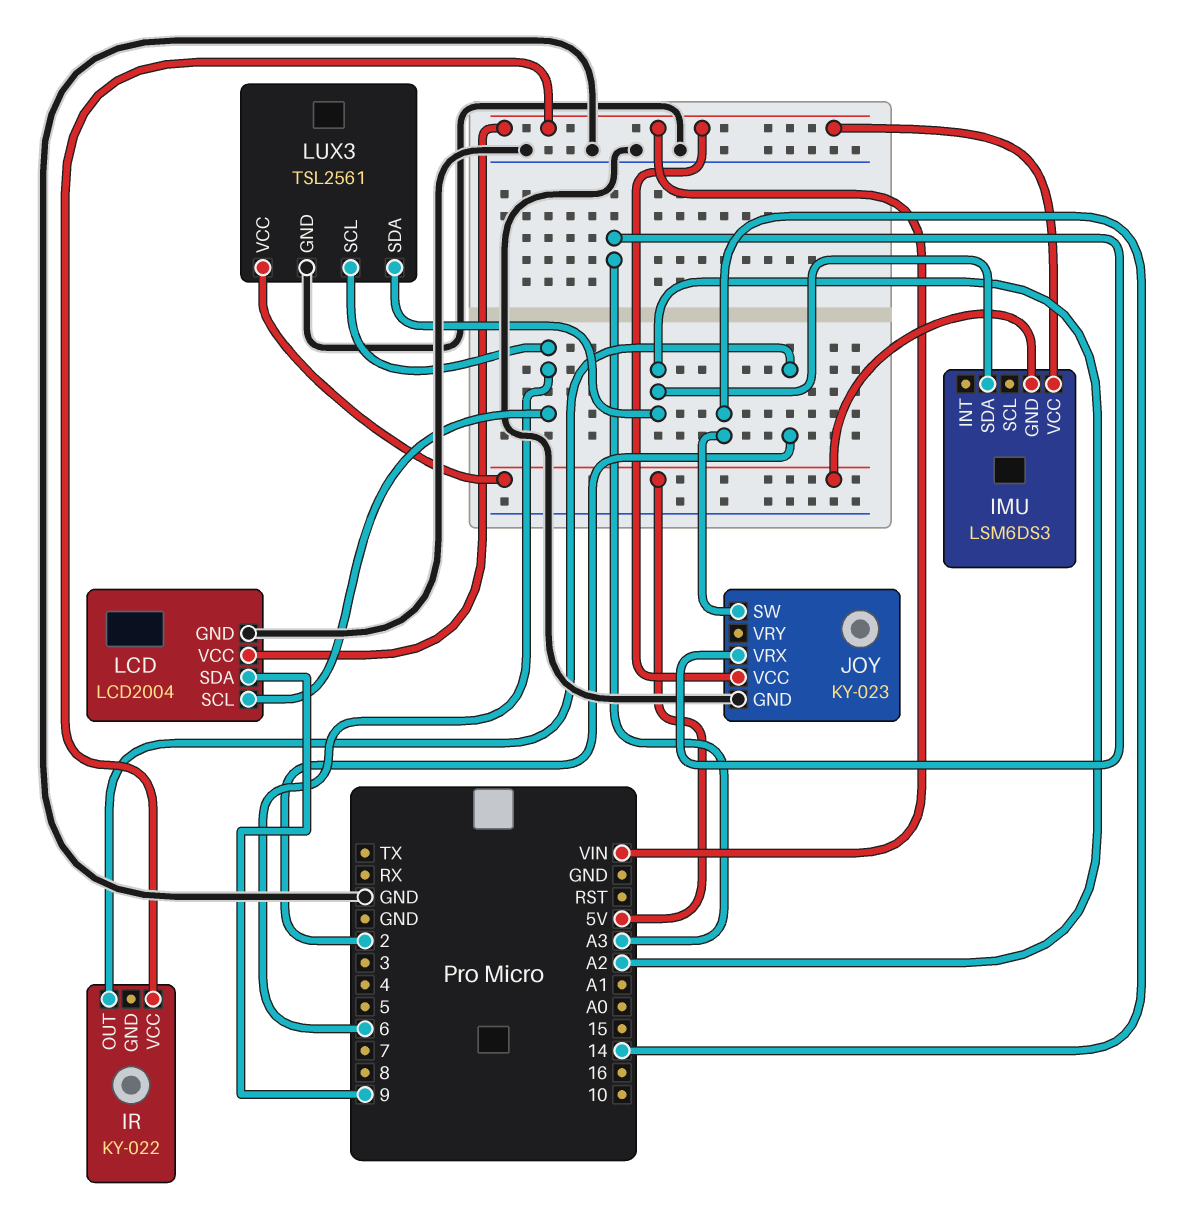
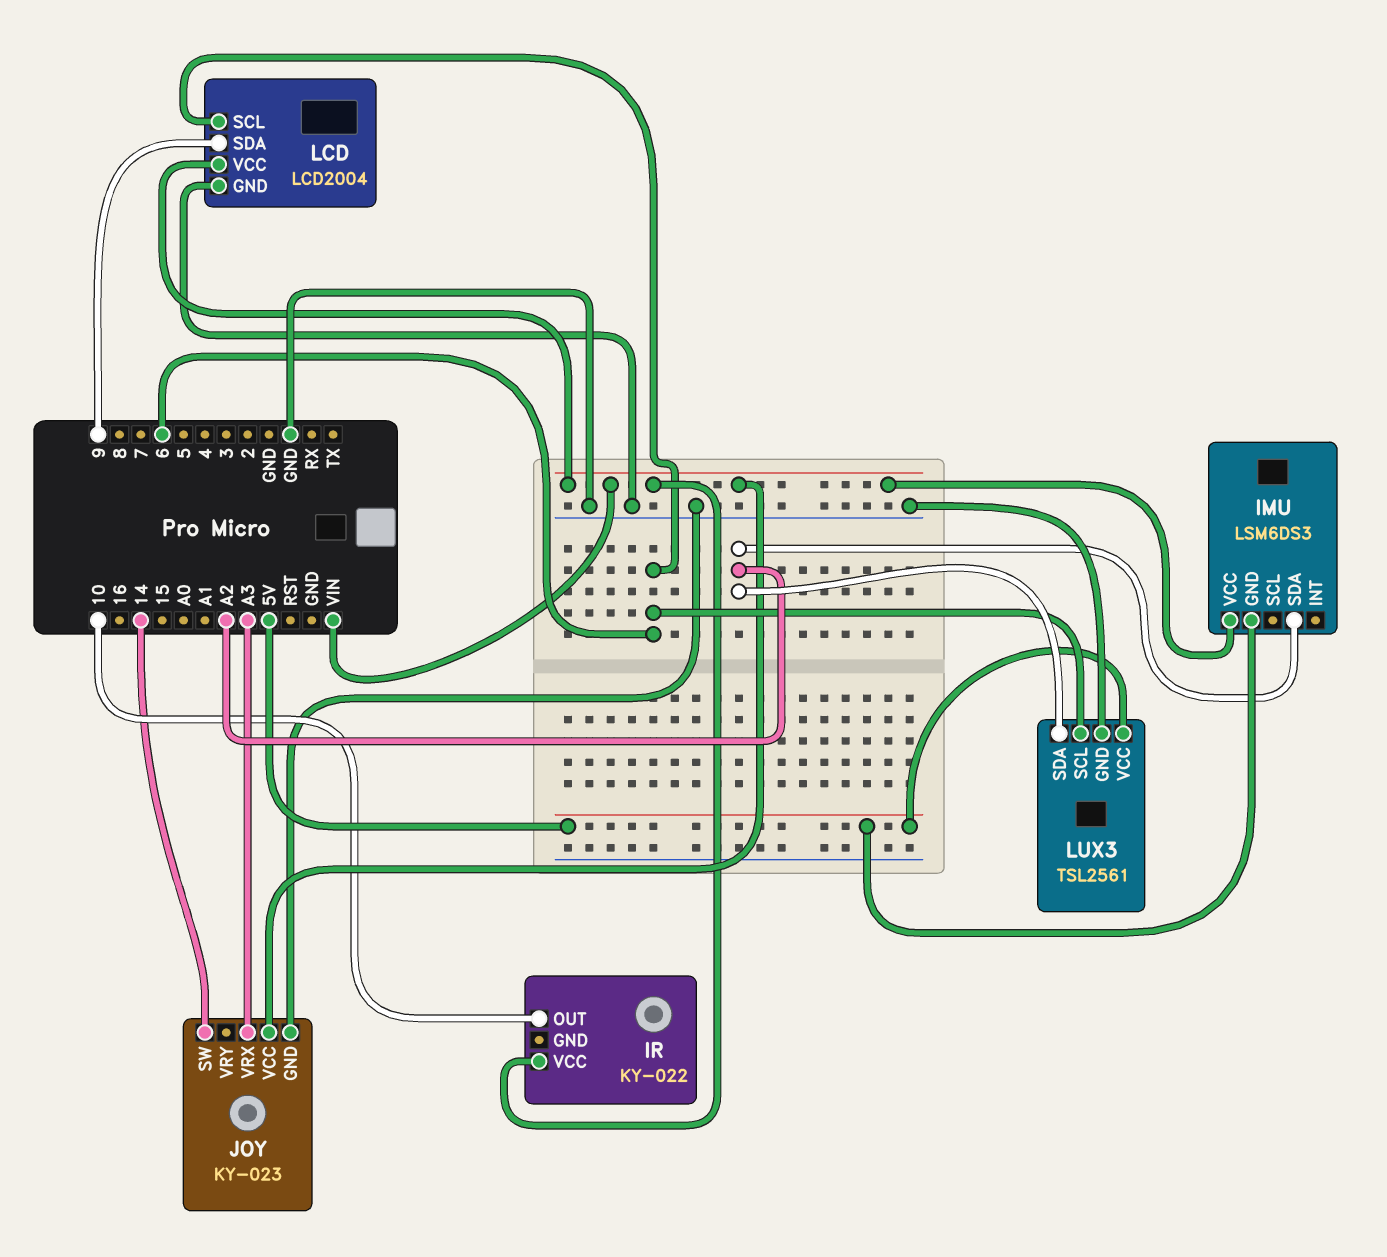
IR pin OUT: 2 -> 10

